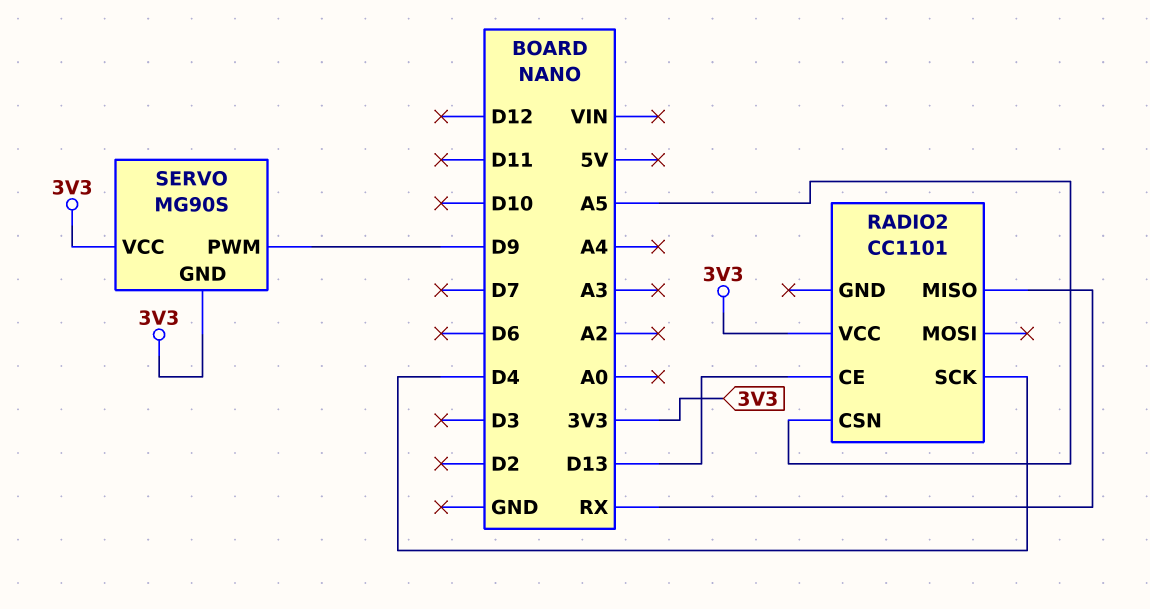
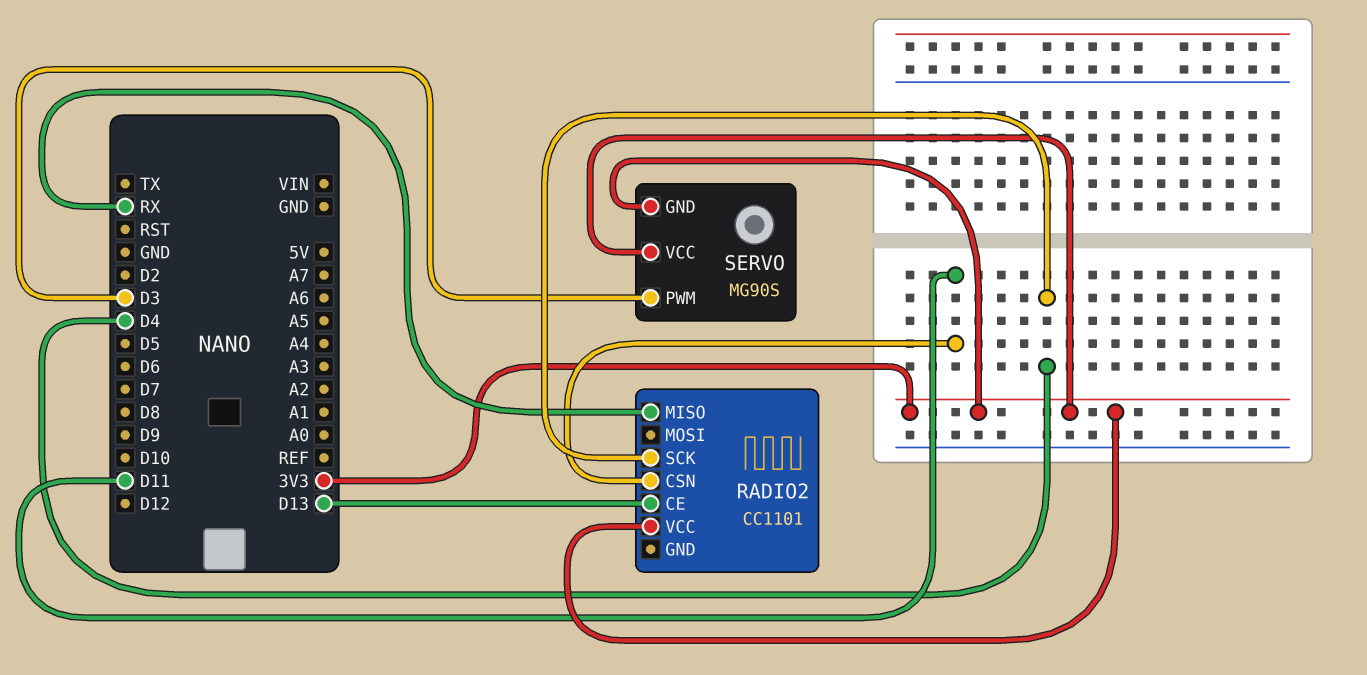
RADIO2 pin CSN: A5 -> D11
SERVO pin PWM: D9 -> D3

